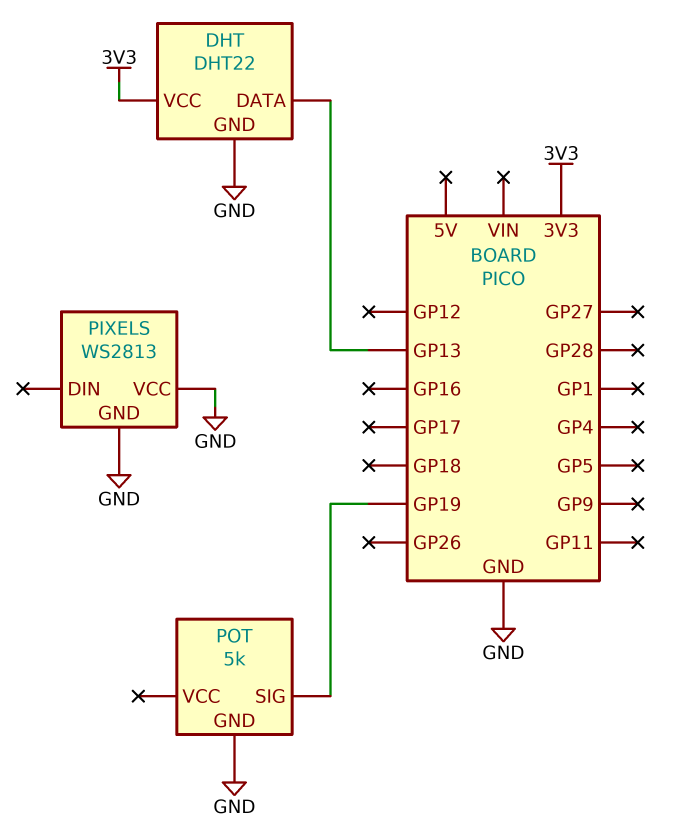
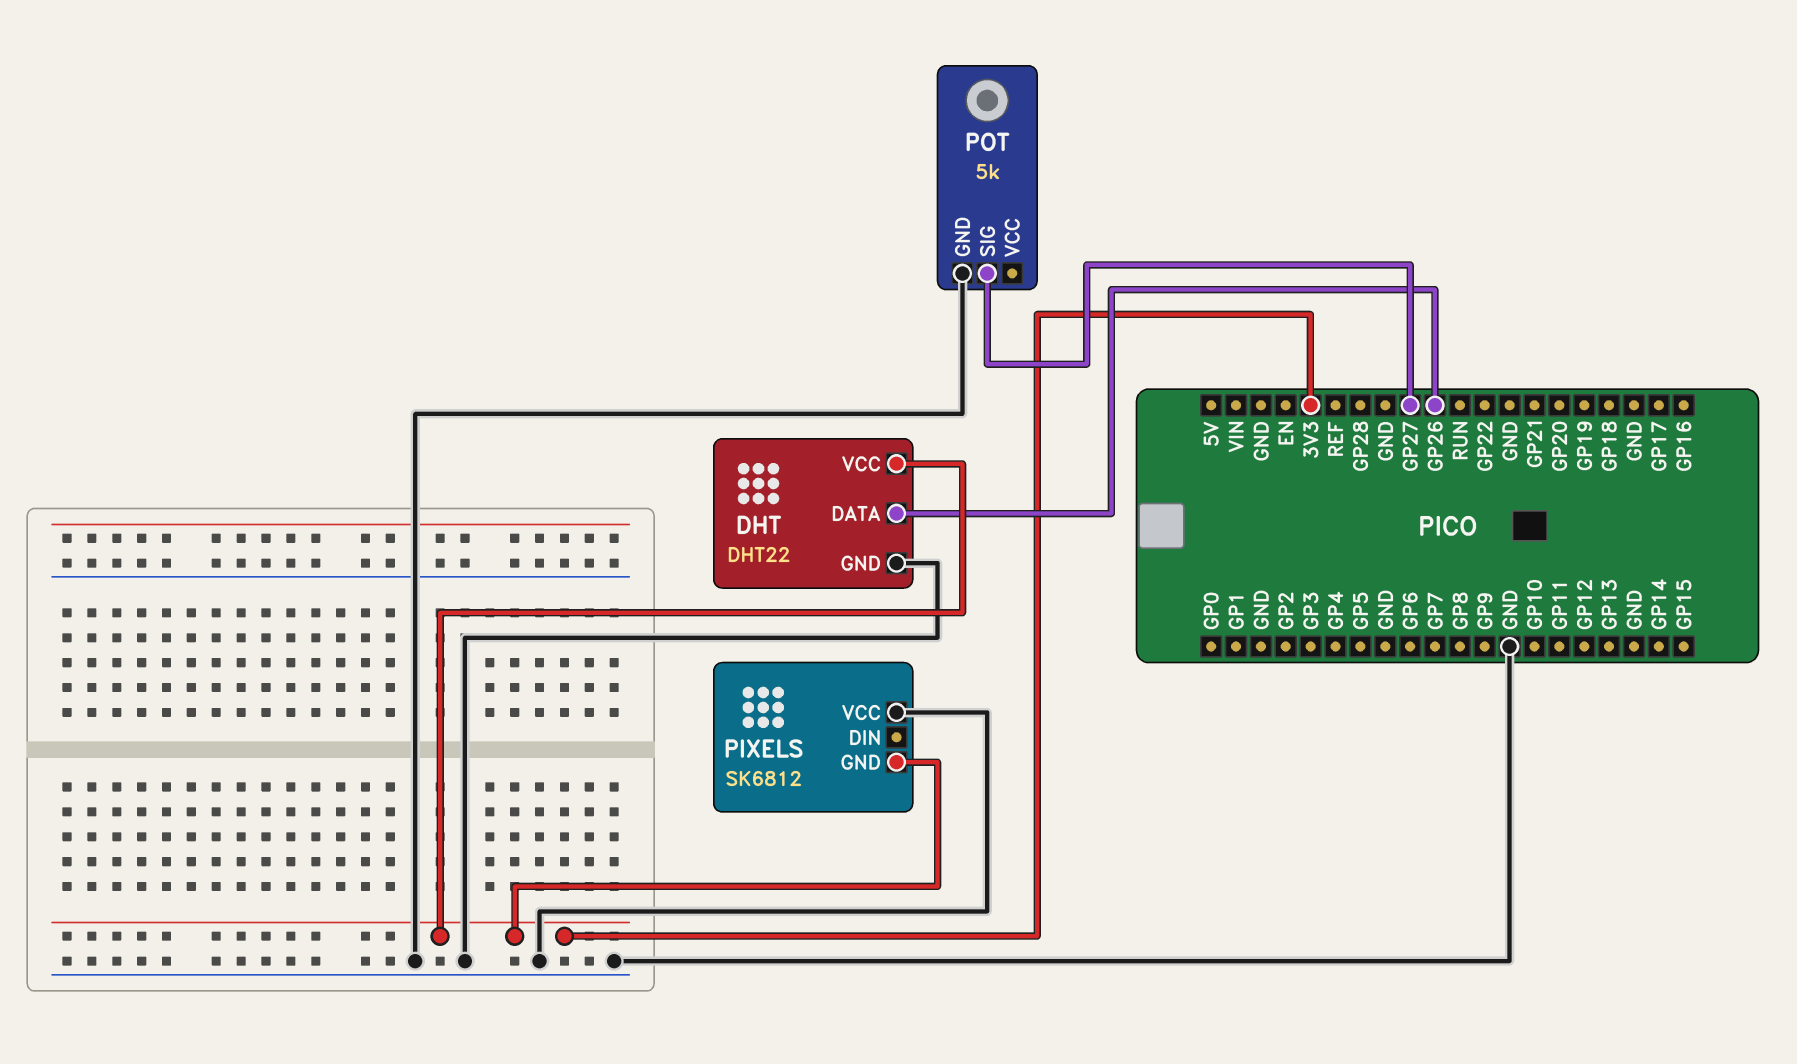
DHT pin DATA: GP13 -> GP26
PIXELS: WS2813 -> SK6812
PIXELS pin GND: GND -> 3V3
POT pin SIG: GP19 -> GP27

